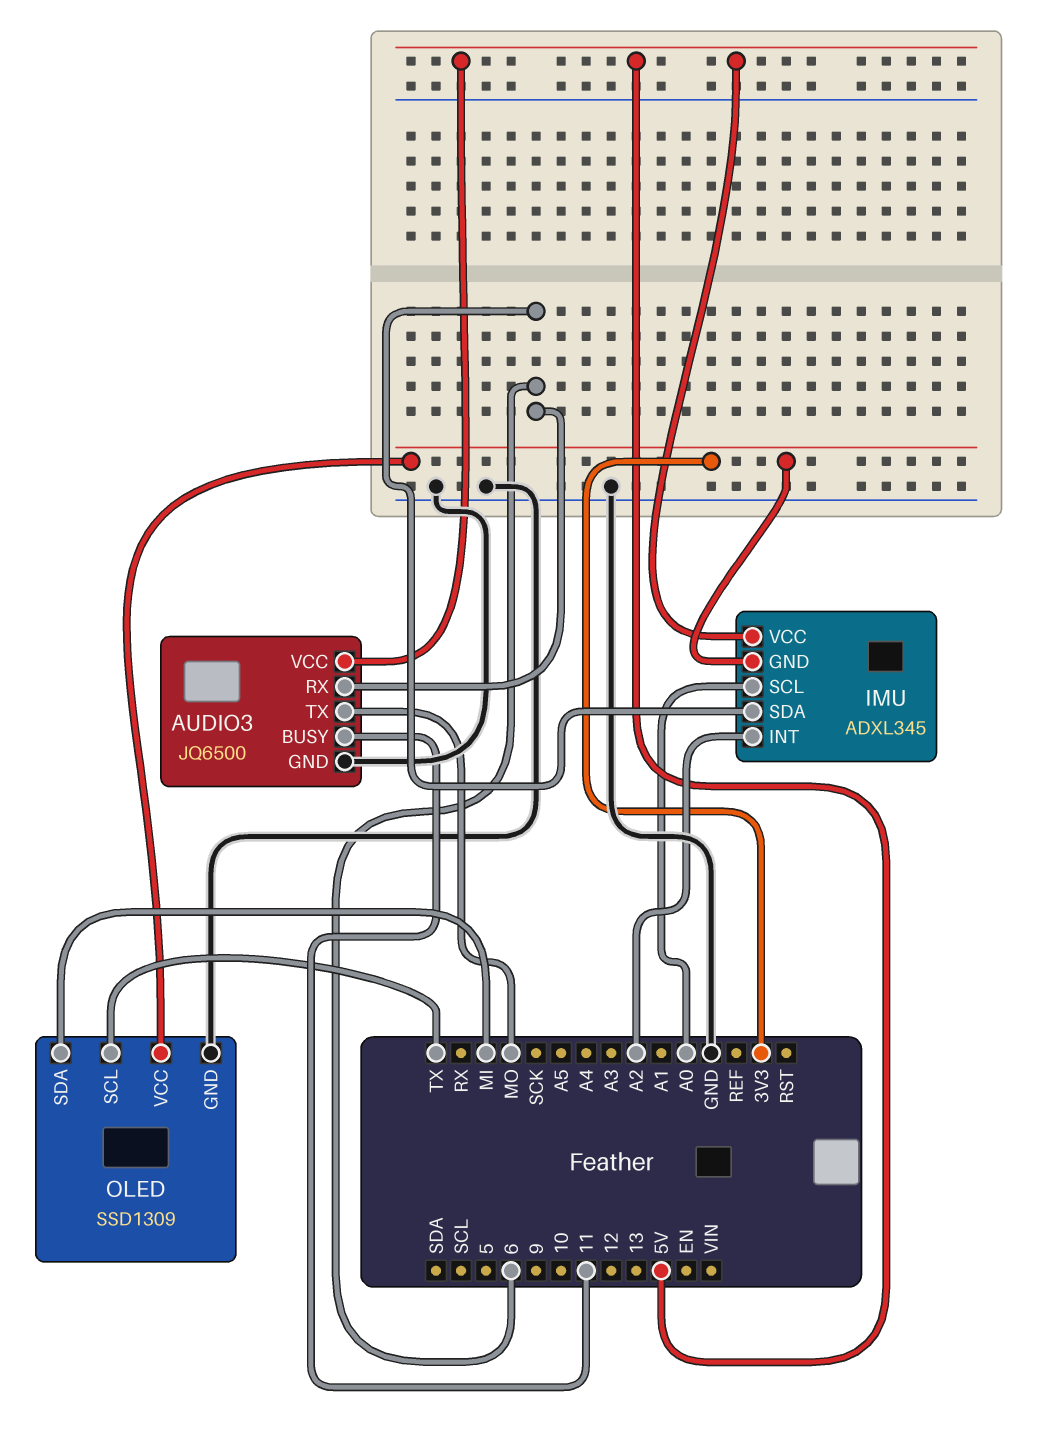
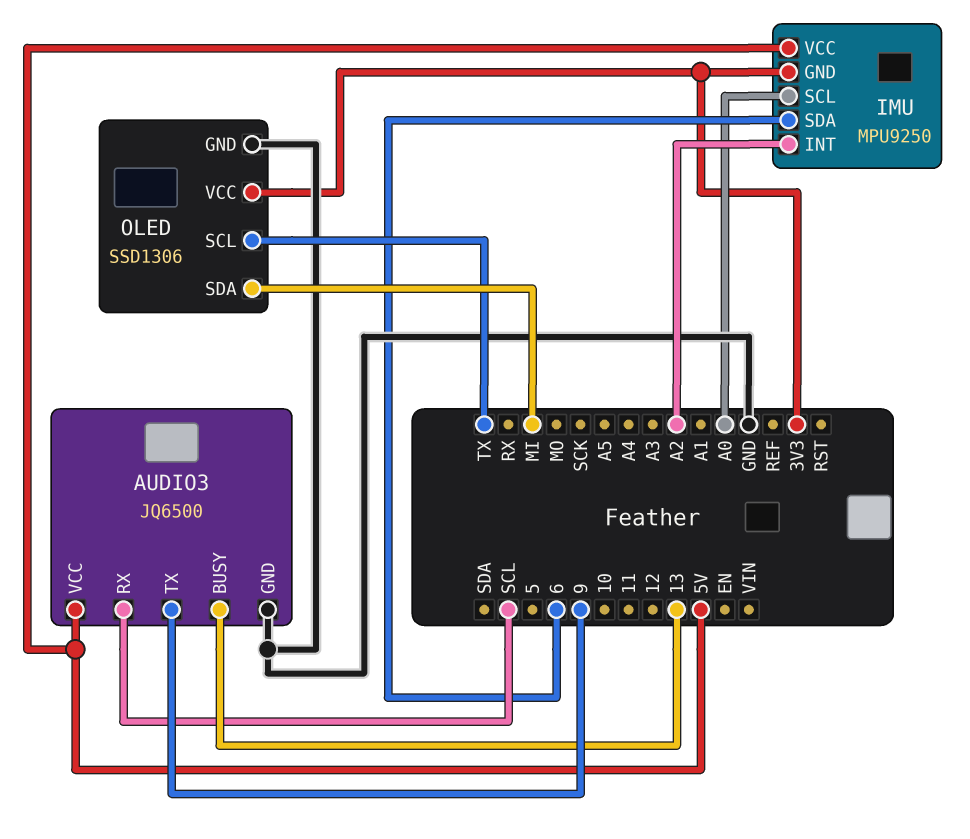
AUDIO3 pin BUSY: 11 -> 13
AUDIO3 pin RX: 6 -> SCL
AUDIO3 pin TX: MO -> 9
IMU: ADXL345 -> MPU9250
OLED: SSD1309 -> SSD1306

